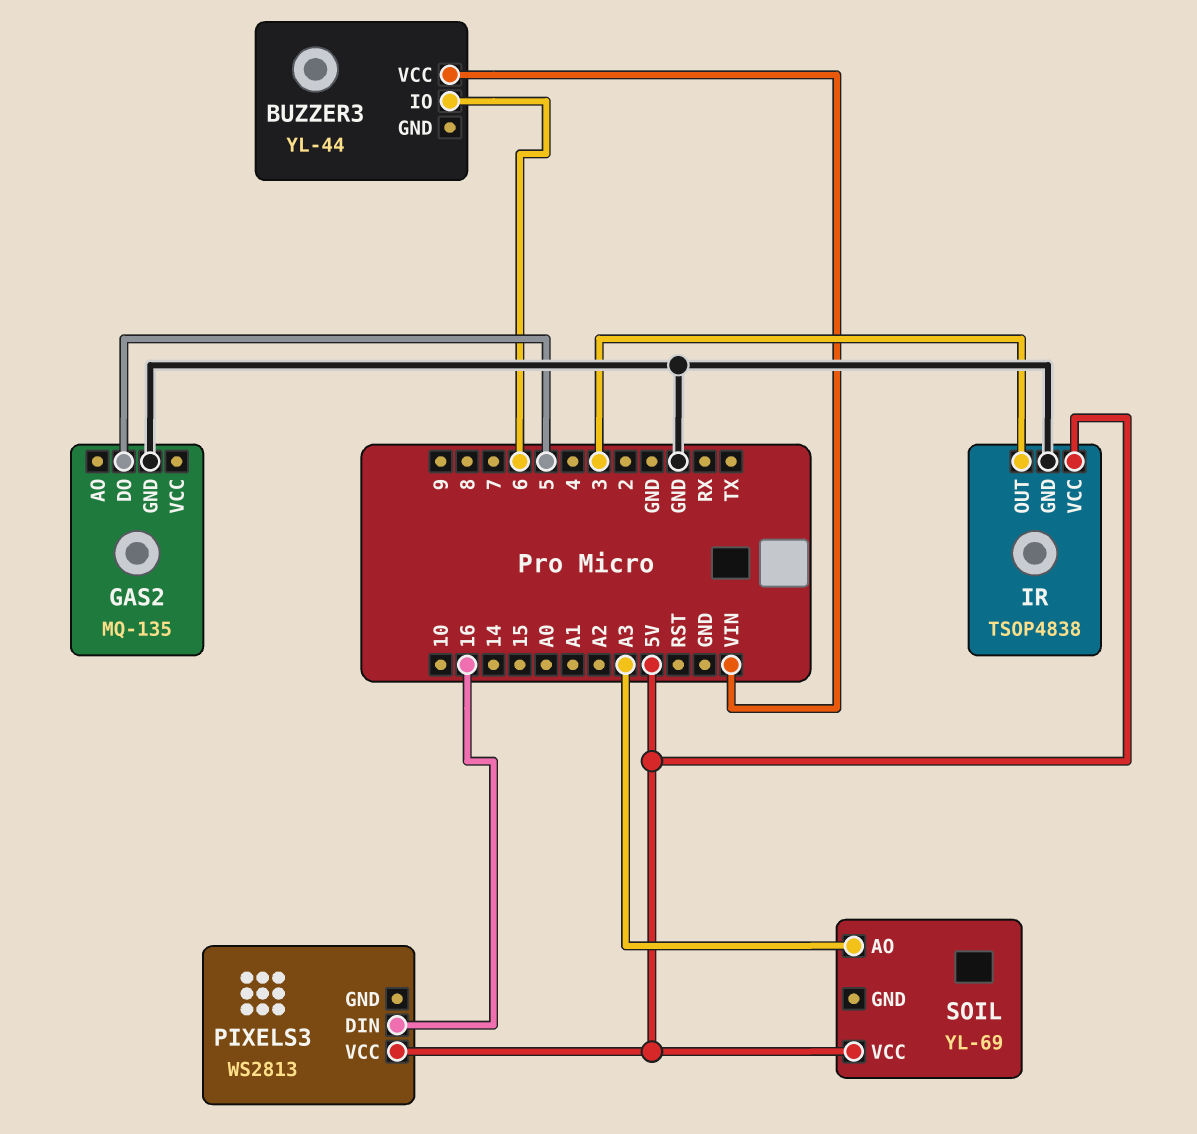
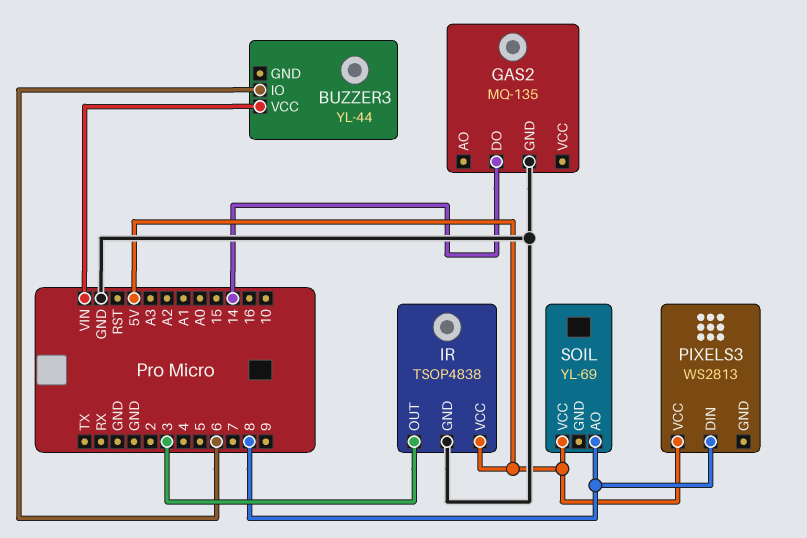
GAS2 pin DO: 5 -> 14
PIXELS3 pin DIN: 16 -> 8
SOIL pin AO: A3 -> 8

